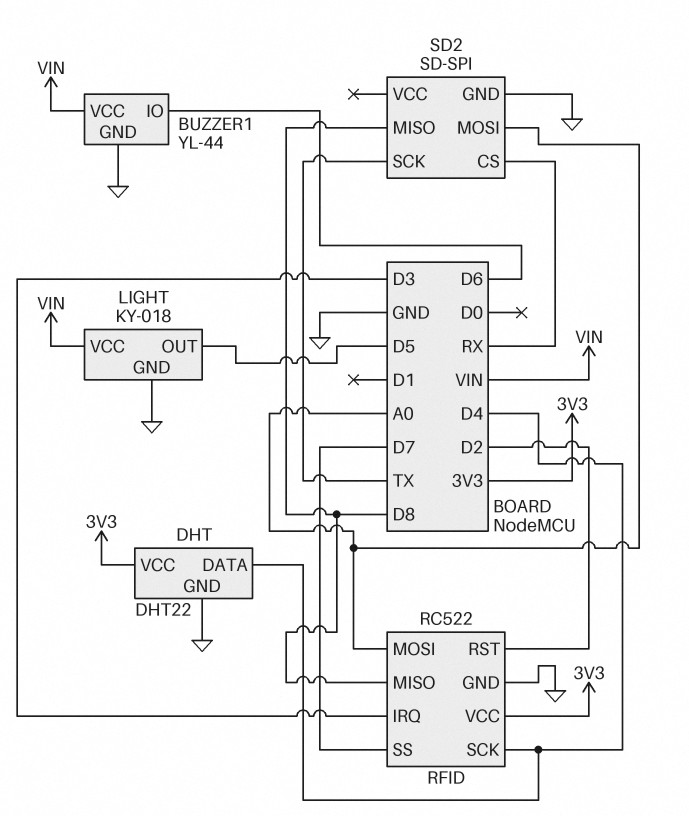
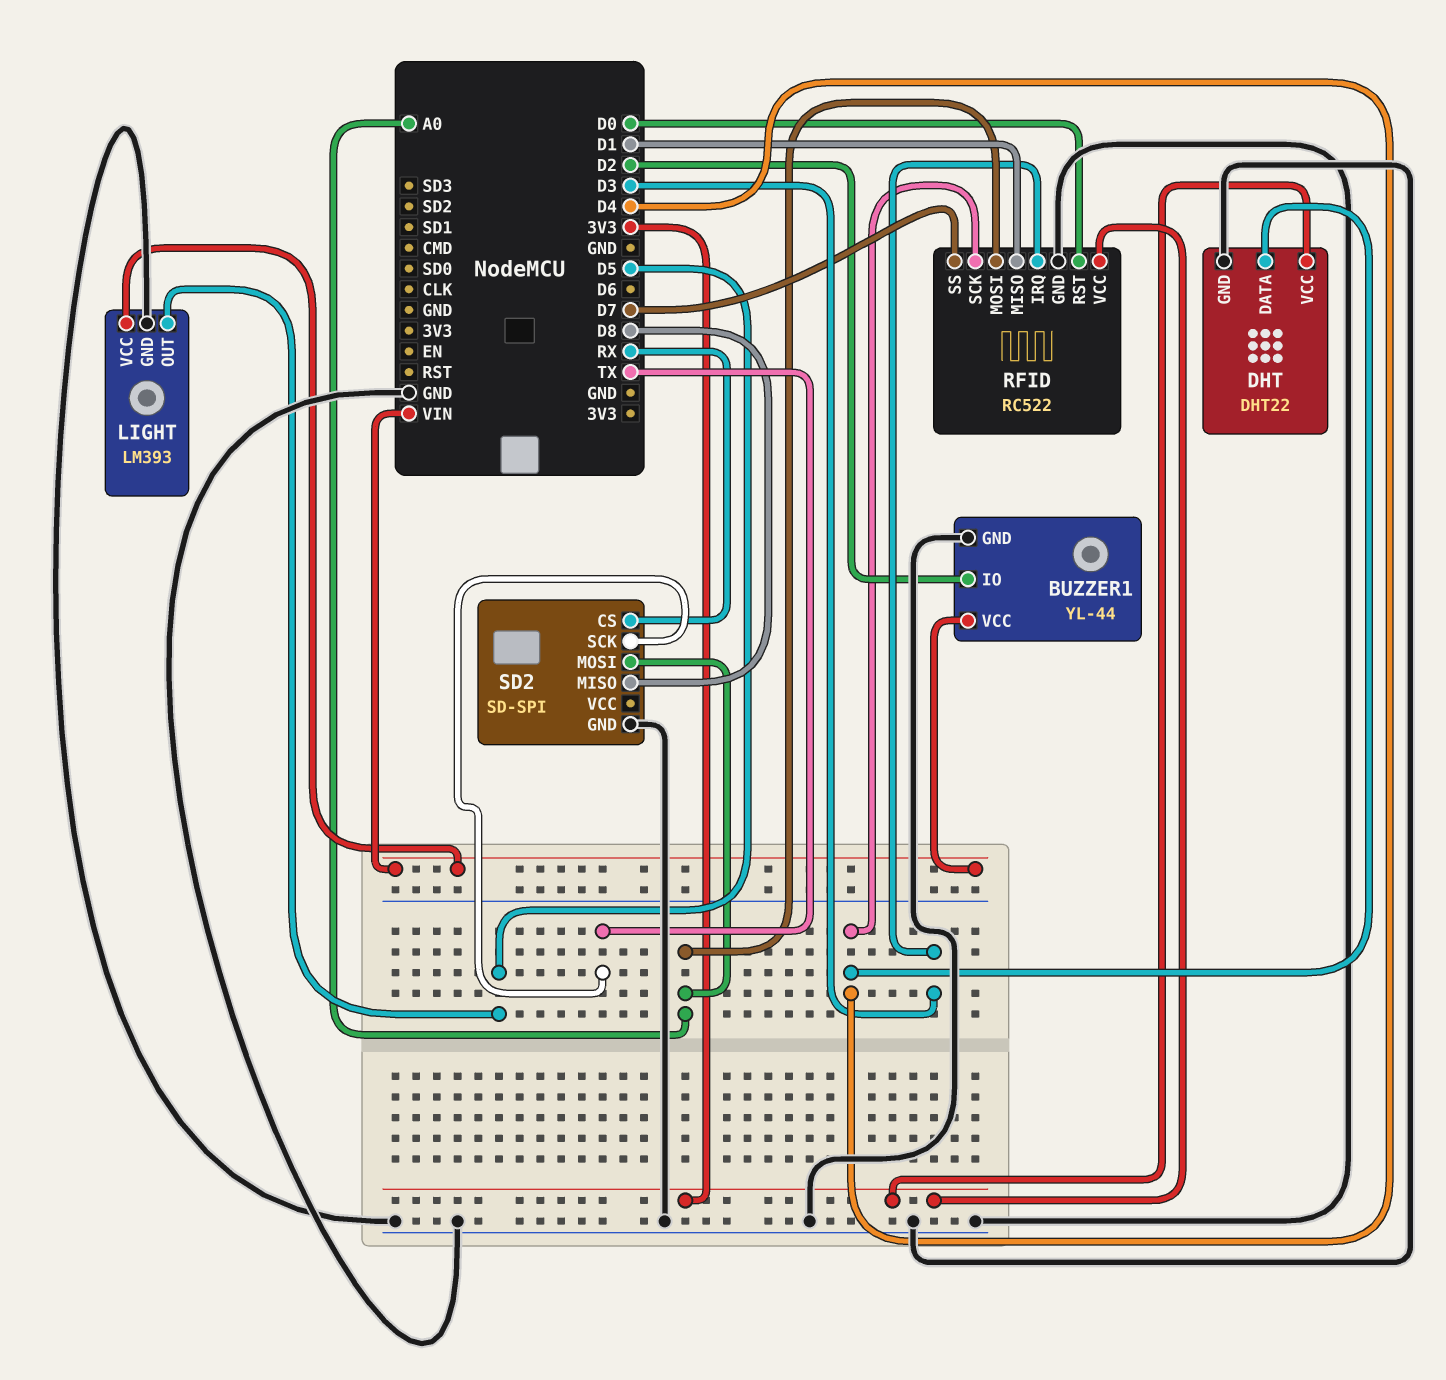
BUZZER1 pin IO: D6 -> D2
LIGHT: KY-018 -> LM393
RFID pin MISO: D8 -> D1
RFID pin RST: D2 -> D0

